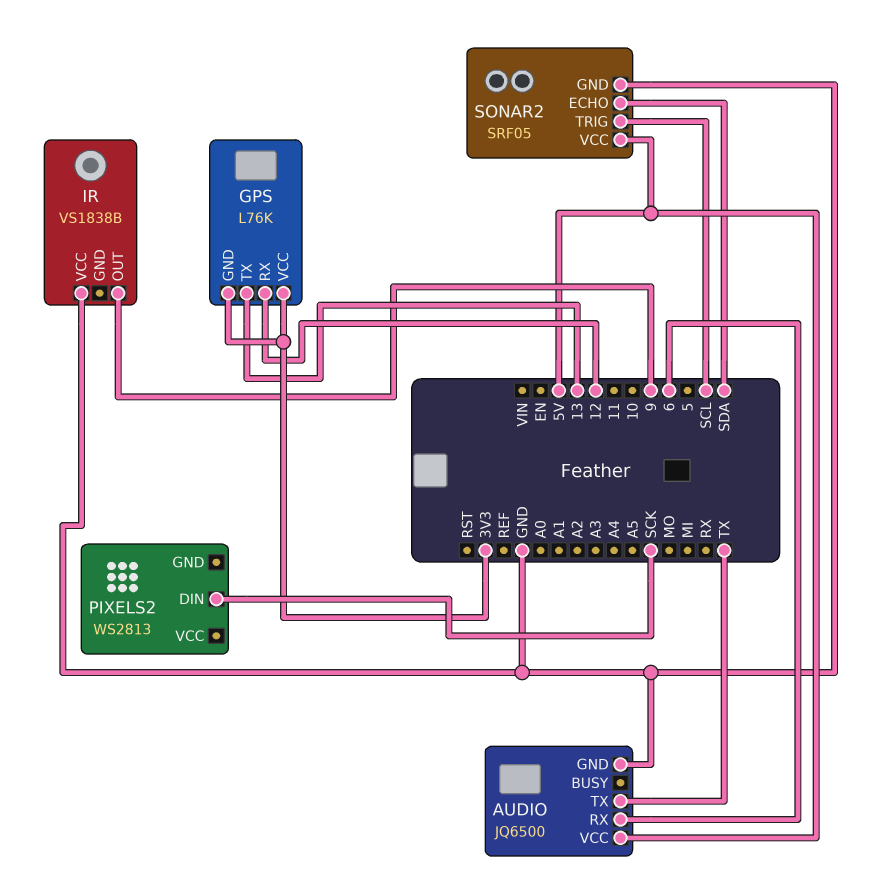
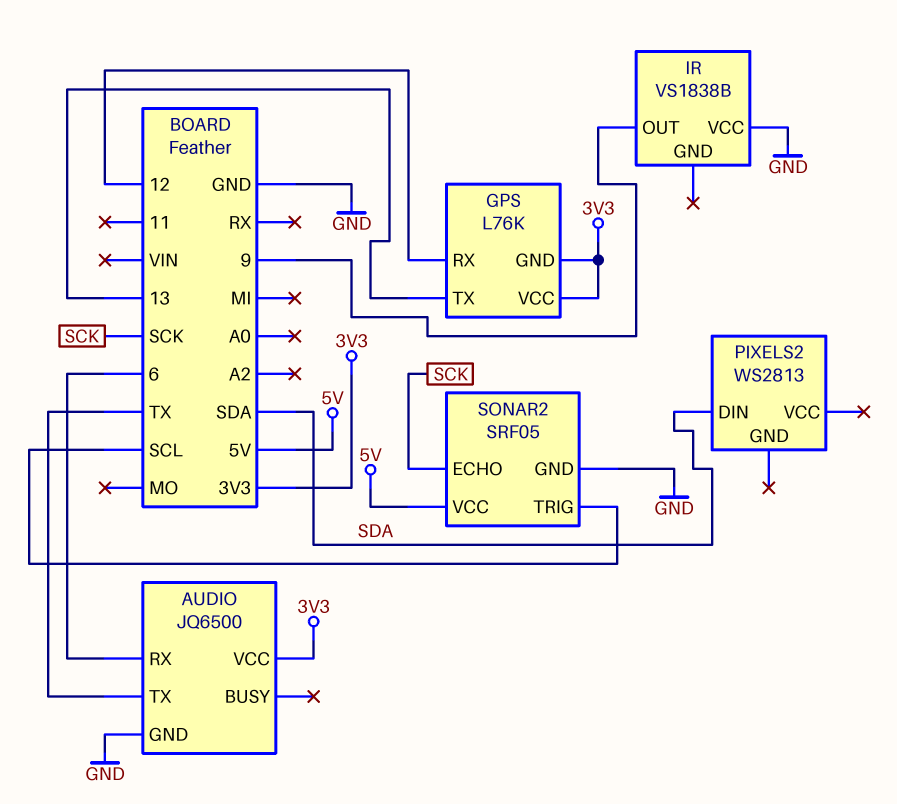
AUDIO pin VCC: 5V -> 3V3
PIXELS2 pin DIN: SCK -> SDA
SONAR2 pin ECHO: SDA -> SCK

